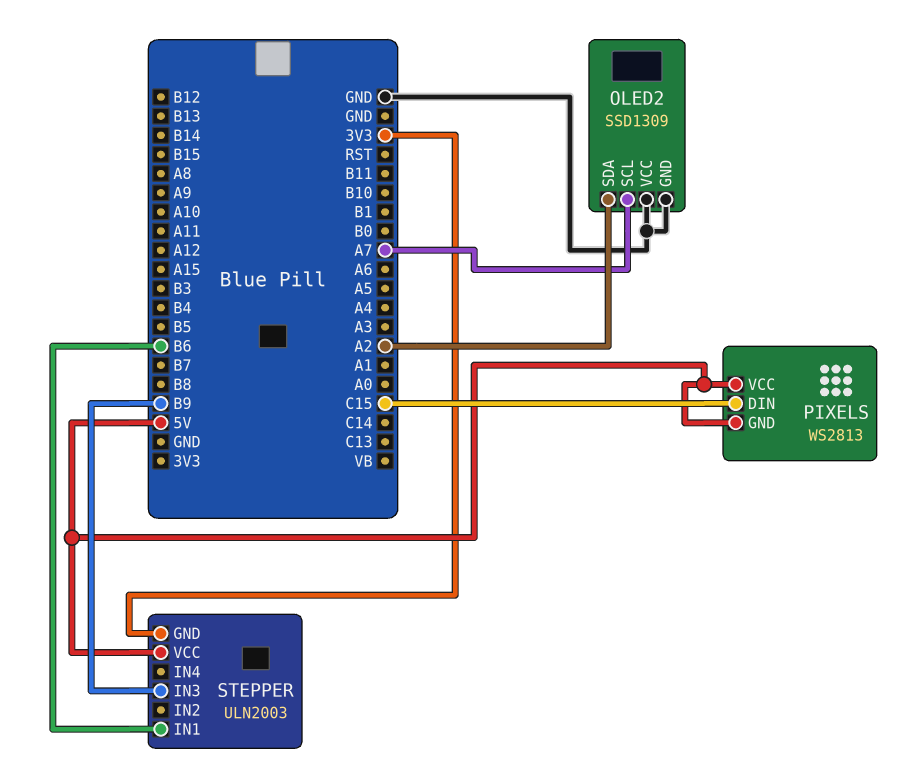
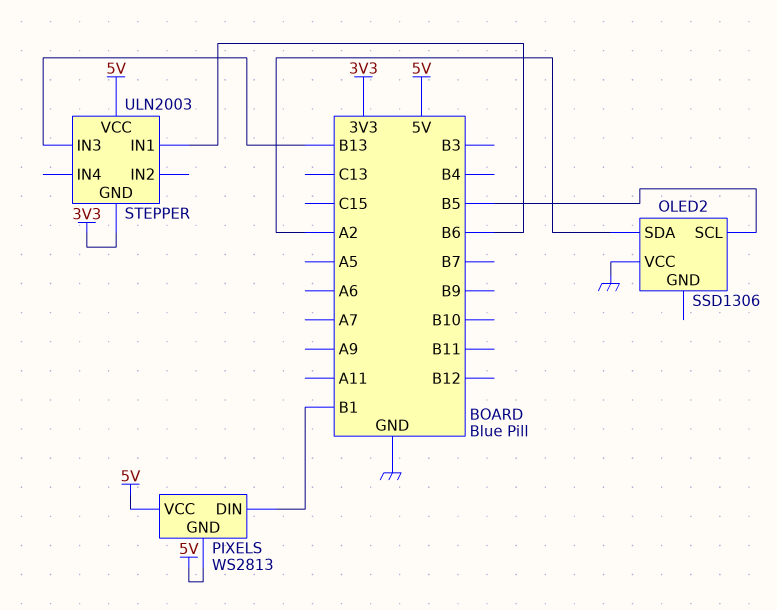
OLED2: SSD1309 -> SSD1306
OLED2 pin GND: GND -> none
OLED2 pin SCL: A7 -> B5
PIXELS pin DIN: C15 -> B1
STEPPER pin IN3: B9 -> B13

